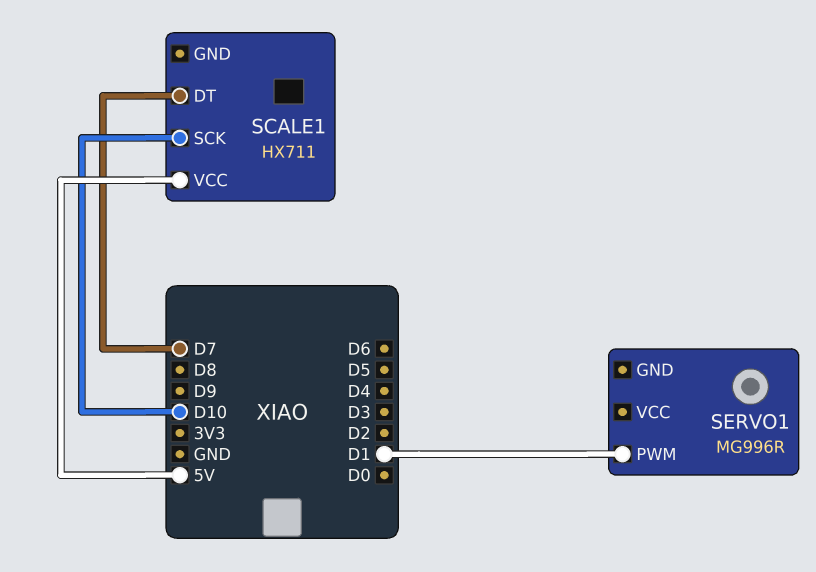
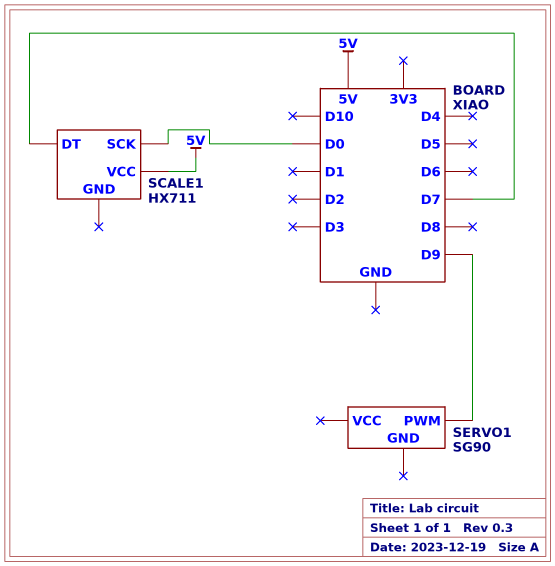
SCALE1 pin SCK: D10 -> D0
SERVO1: MG996R -> SG90
SERVO1 pin PWM: D1 -> D9

